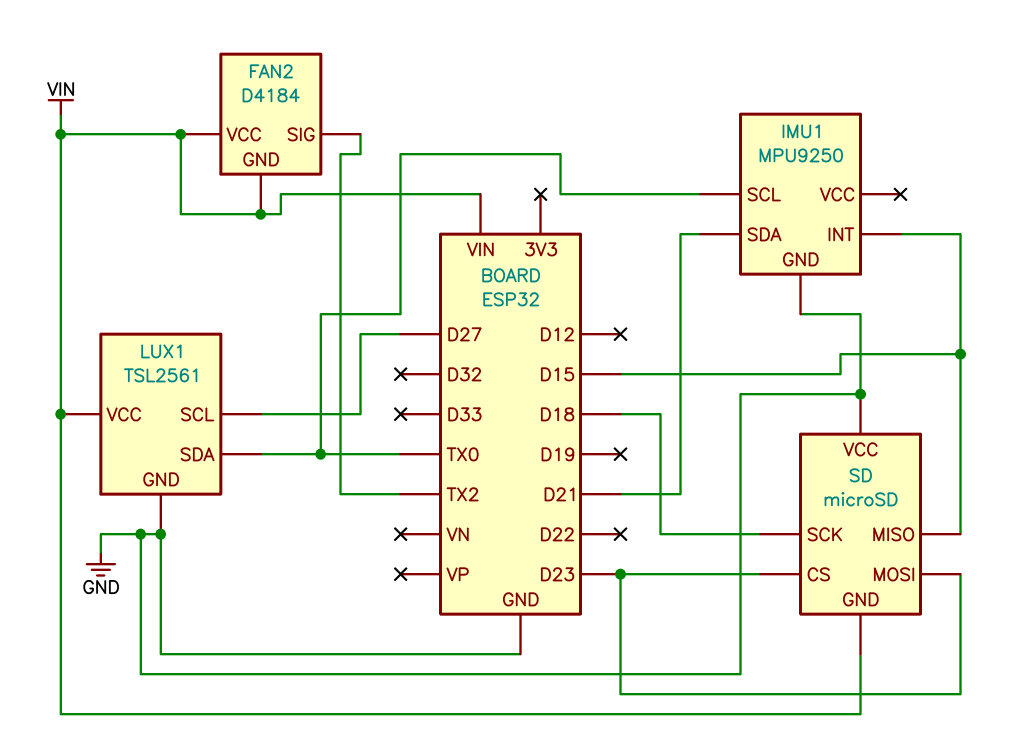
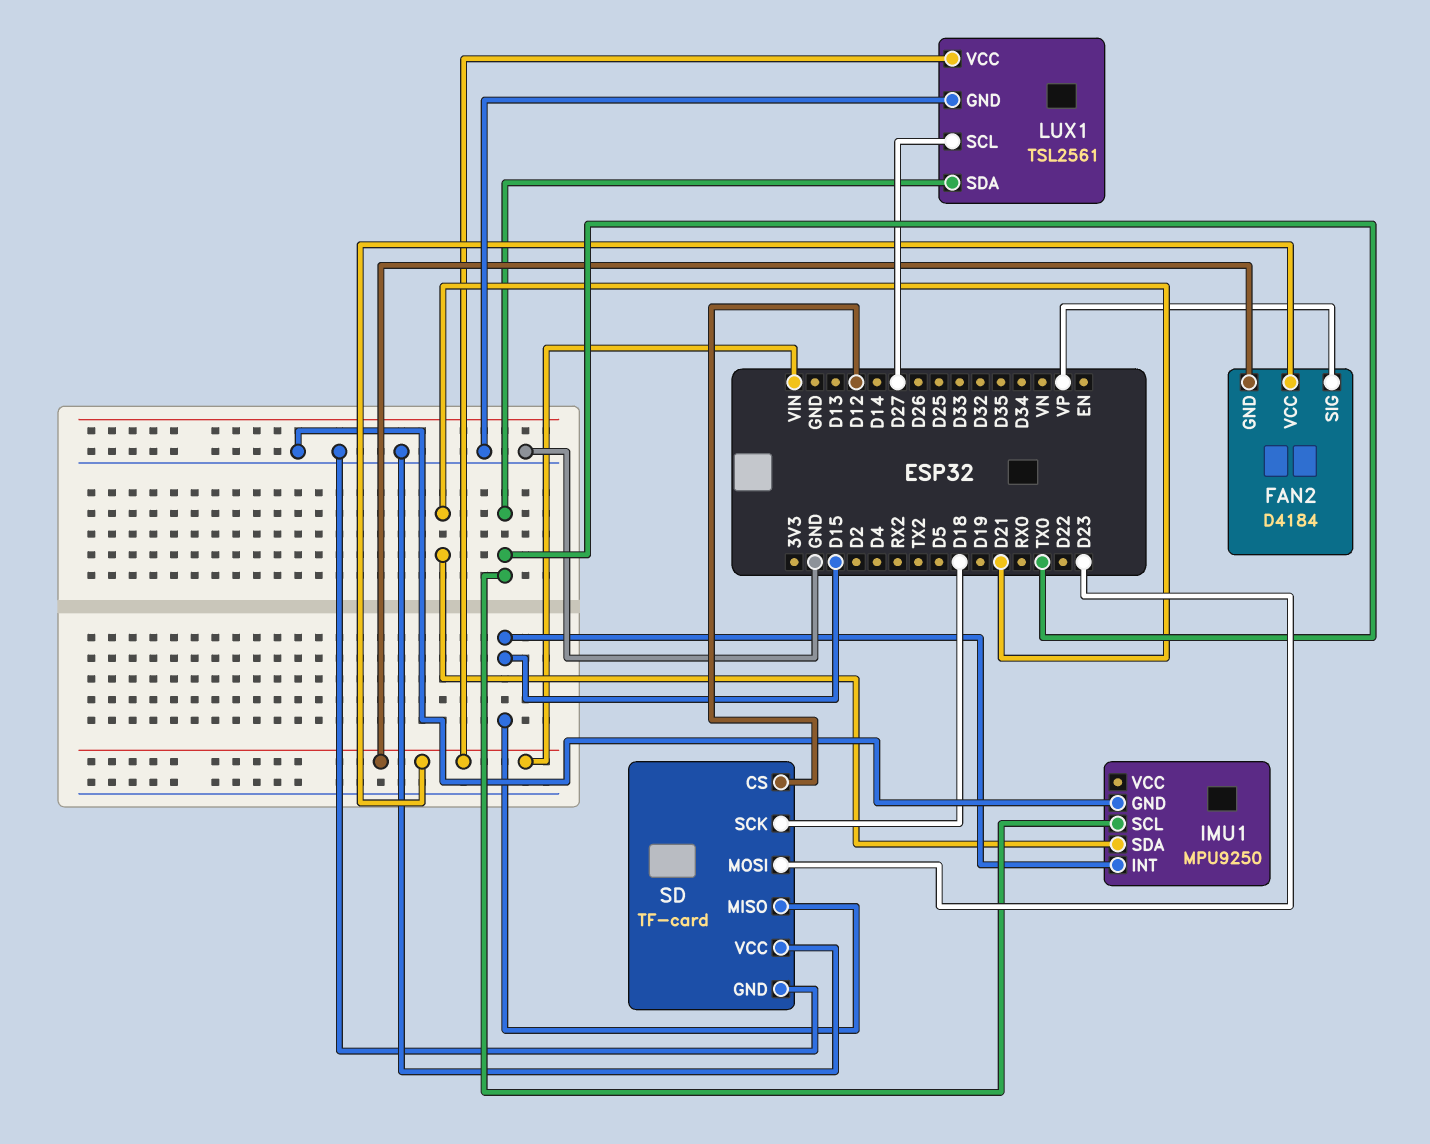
FAN2 pin SIG: TX2 -> VP
SD: microSD -> TF-card
SD pin CS: D23 -> D12
SD pin GND: VIN -> GND

